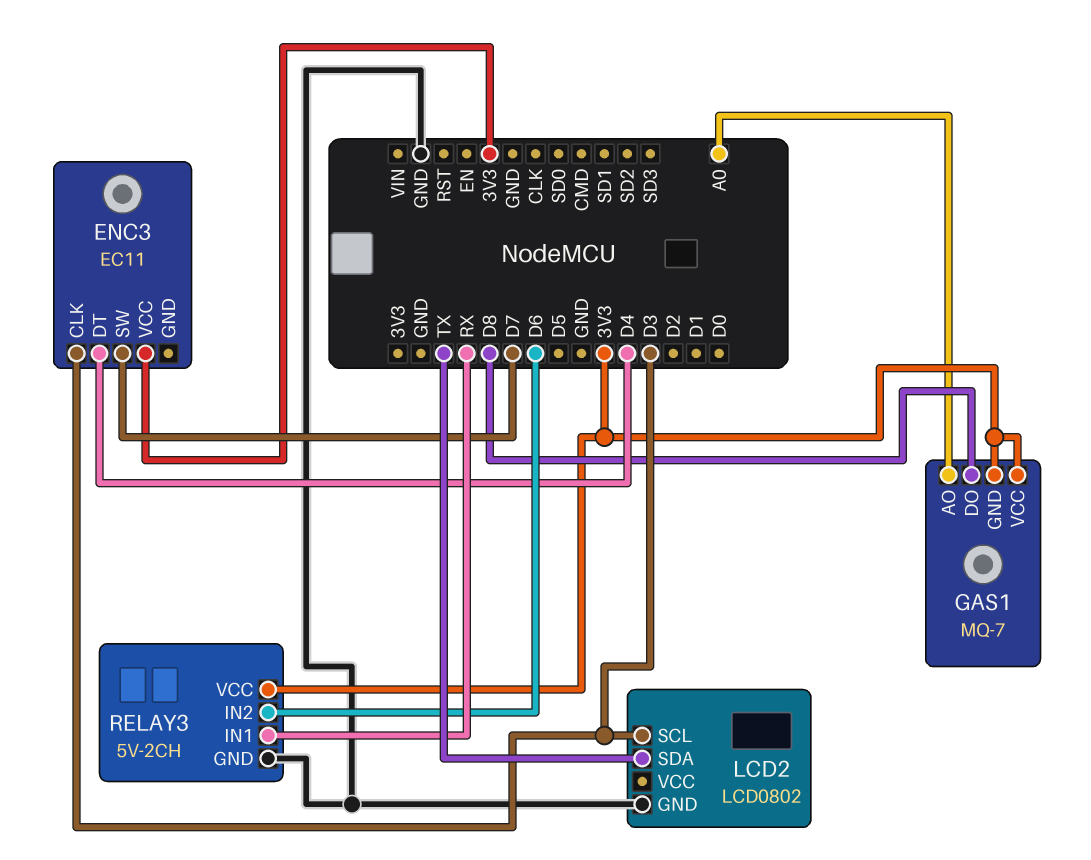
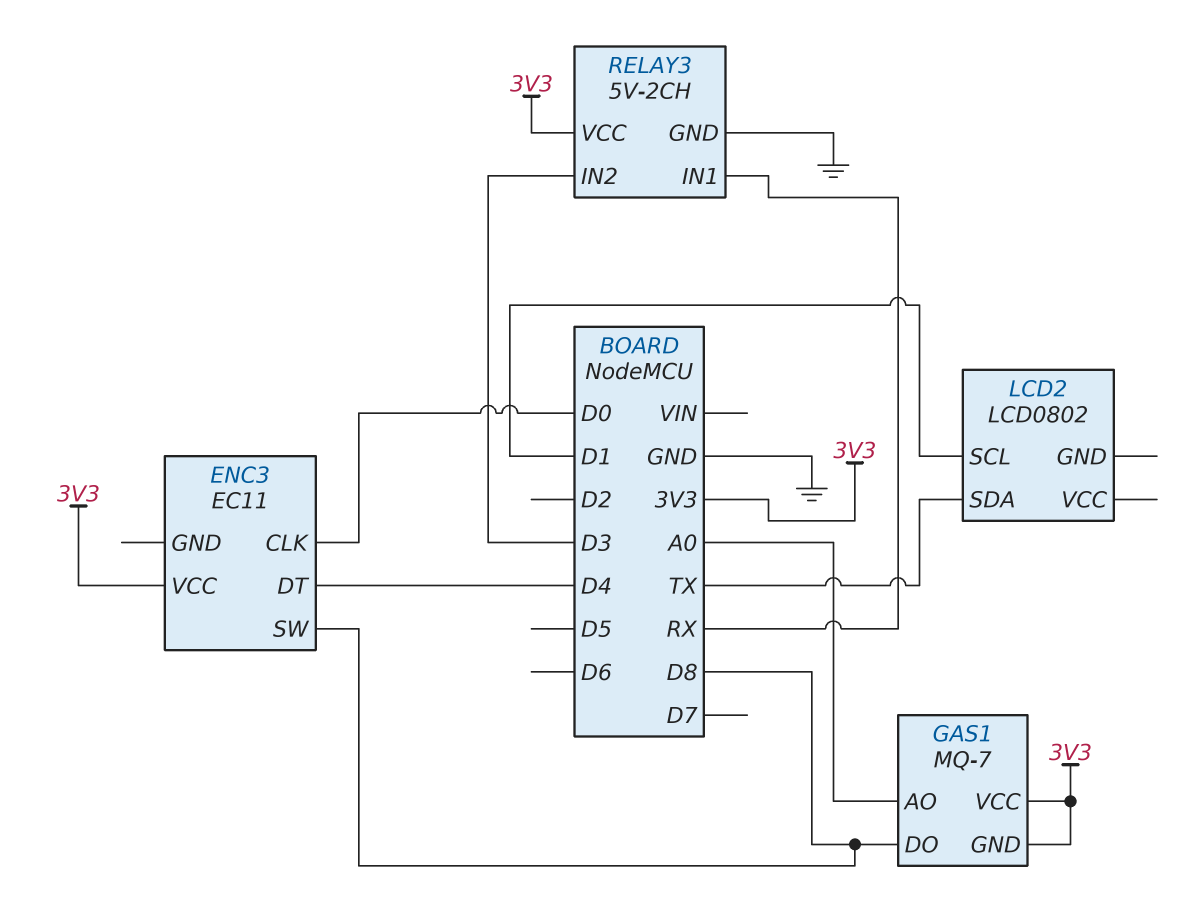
ENC3 pin CLK: D3 -> D0
ENC3 pin SW: D7 -> D8
LCD2 pin GND: GND -> none
LCD2 pin SCL: D3 -> D1
RELAY3 pin IN2: D6 -> D3

